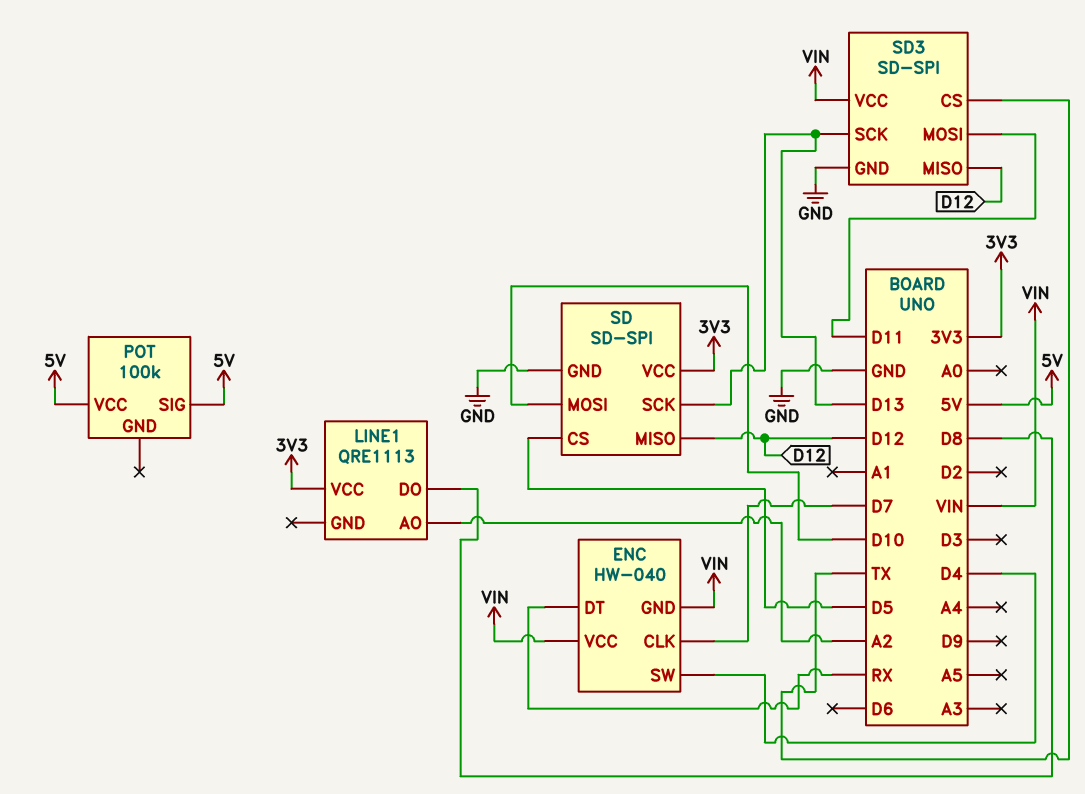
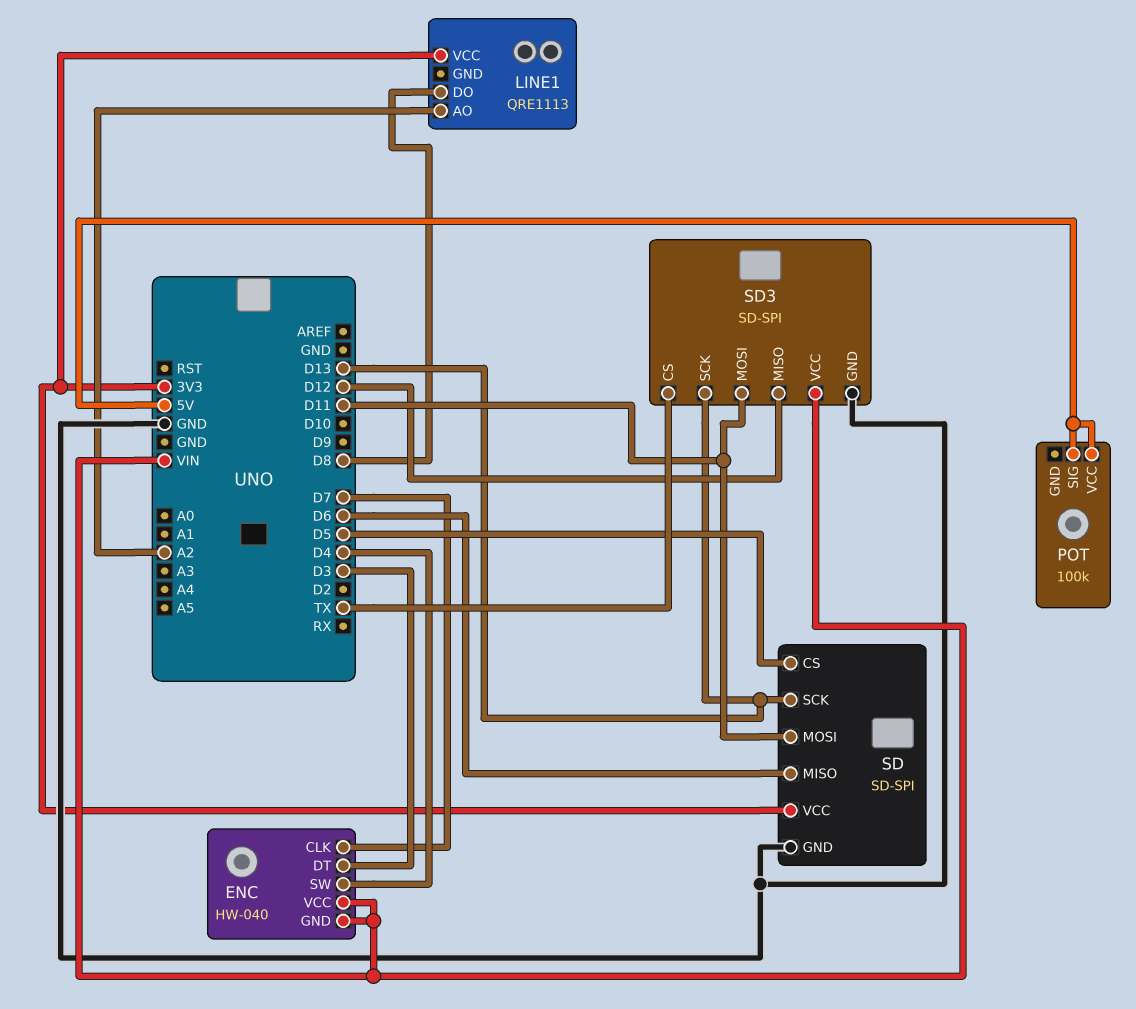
ENC pin DT: RX -> D3
SD pin MISO: D12 -> D6
SD pin MOSI: D10 -> D11

